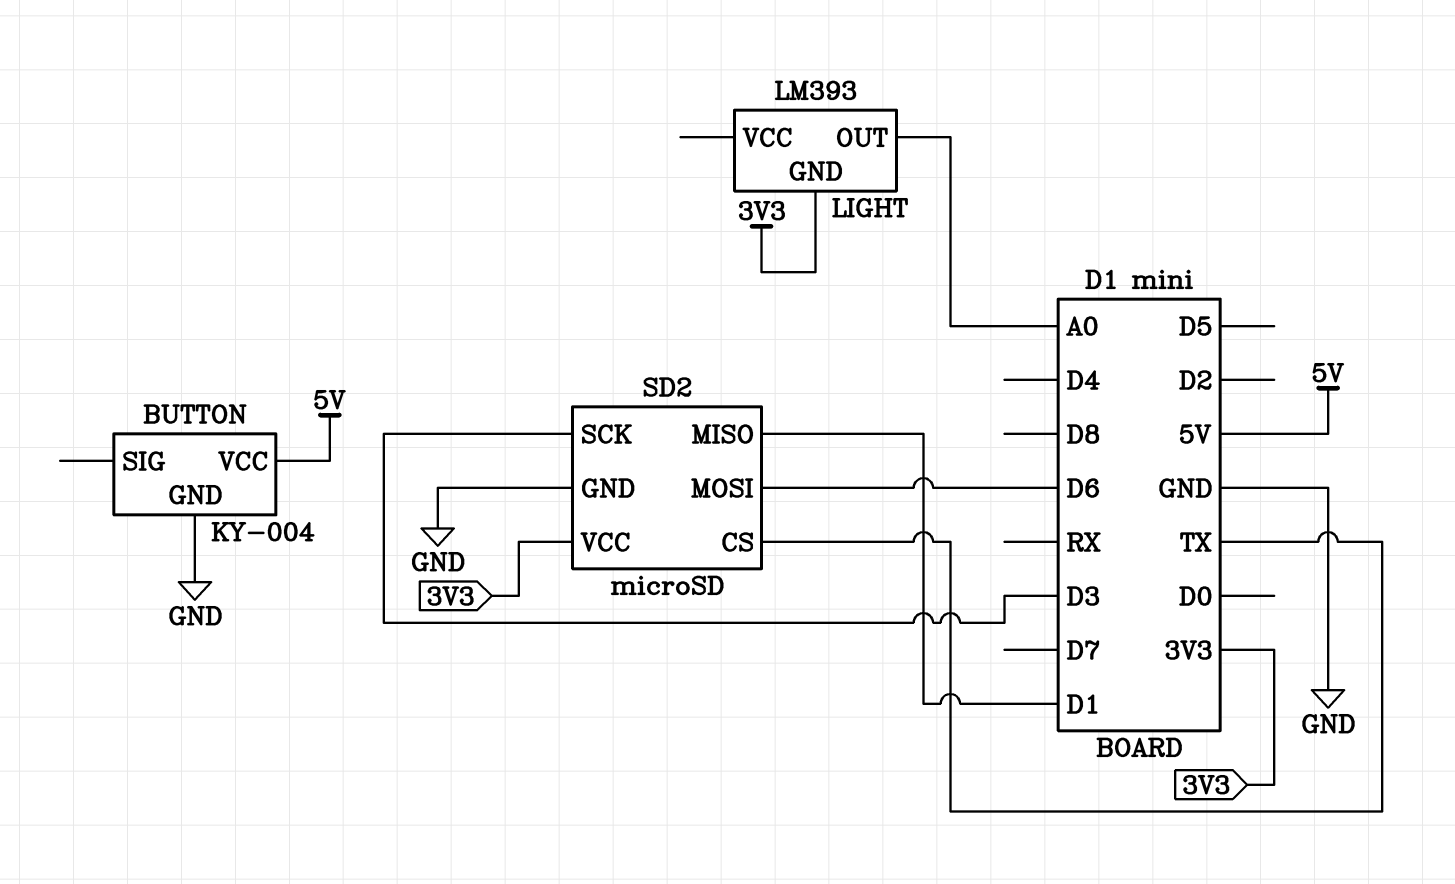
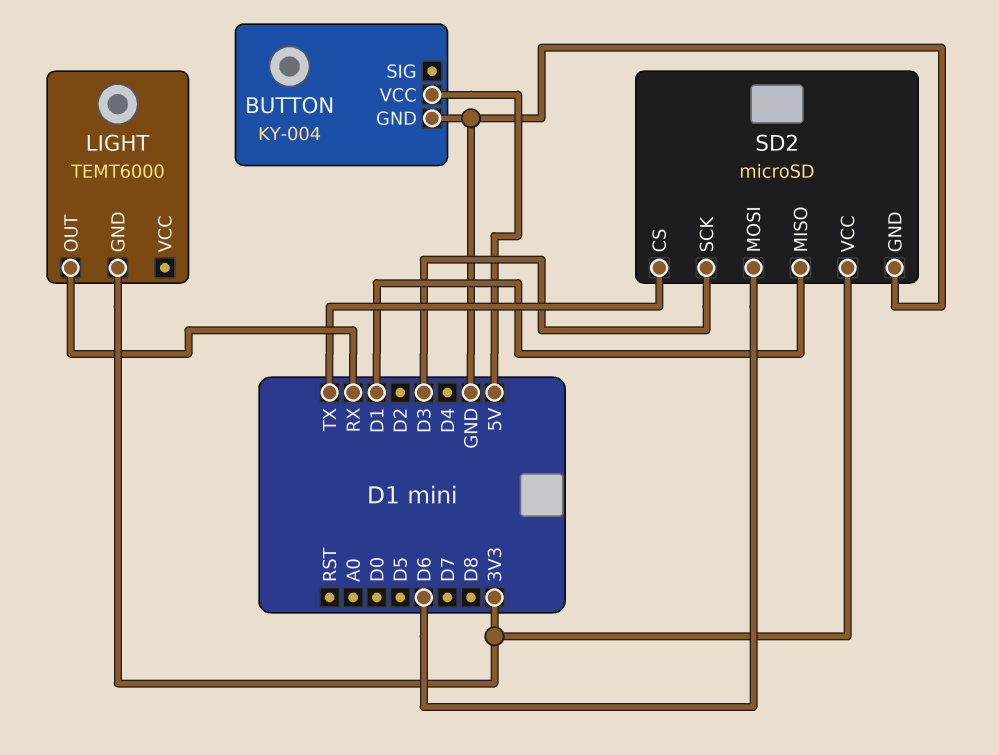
LIGHT: LM393 -> TEMT6000
LIGHT pin OUT: A0 -> RX

